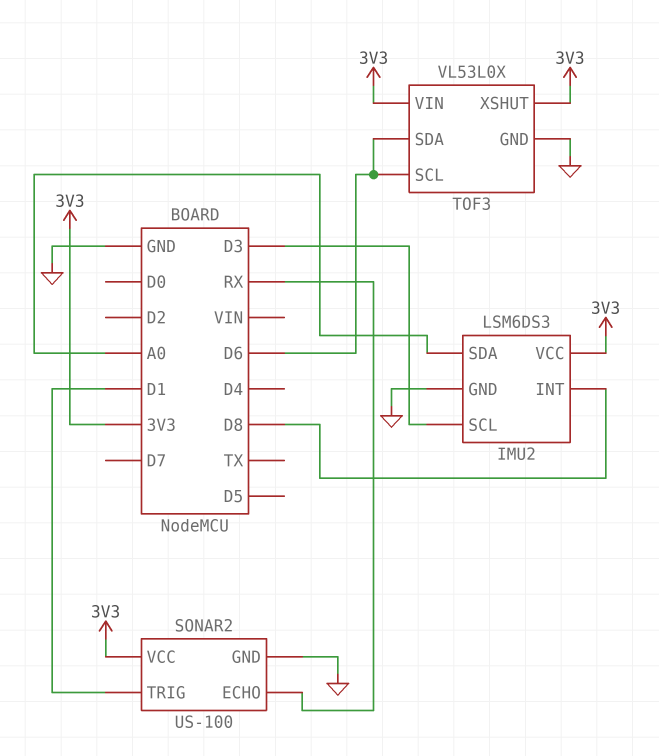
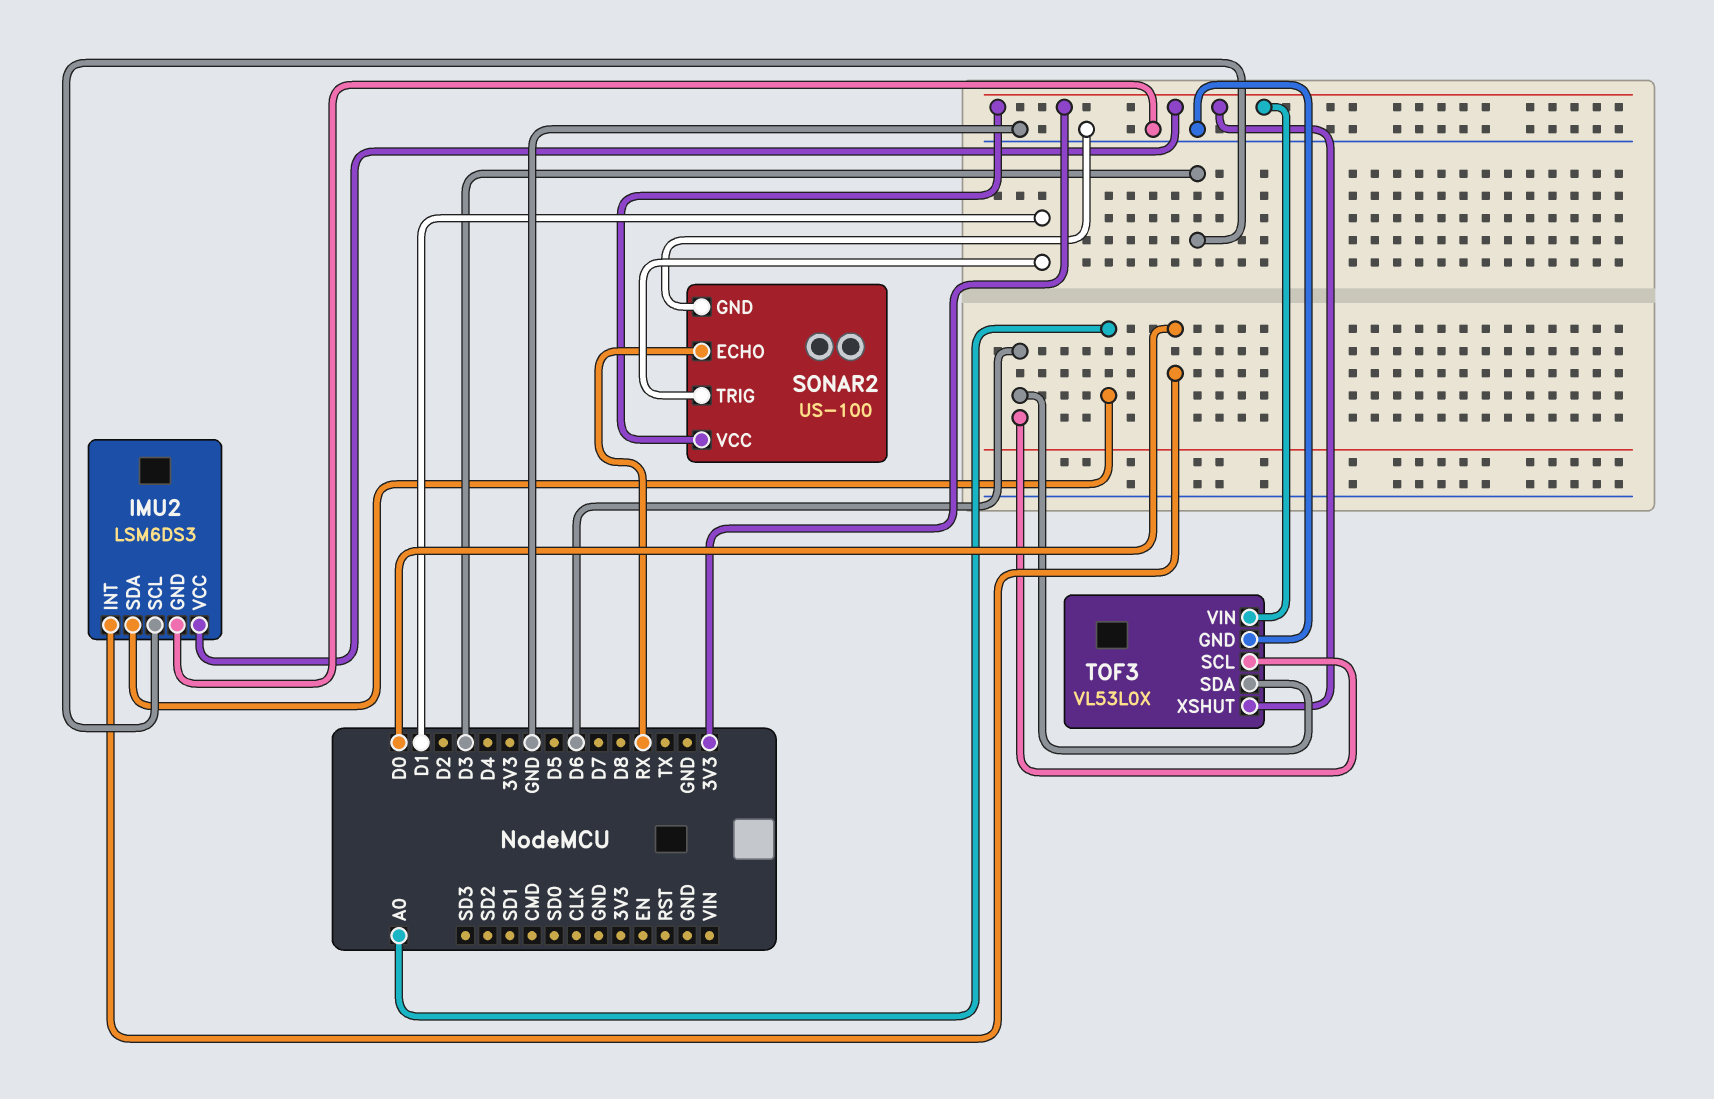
IMU2 pin INT: D8 -> D0

